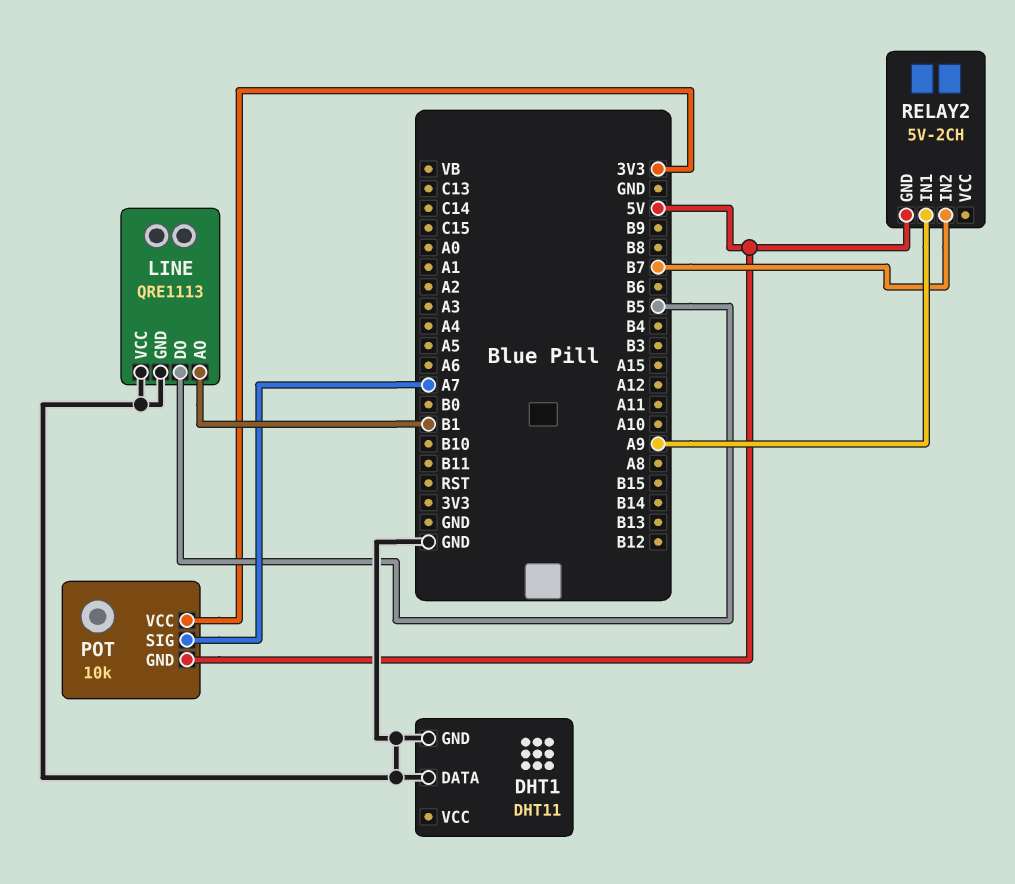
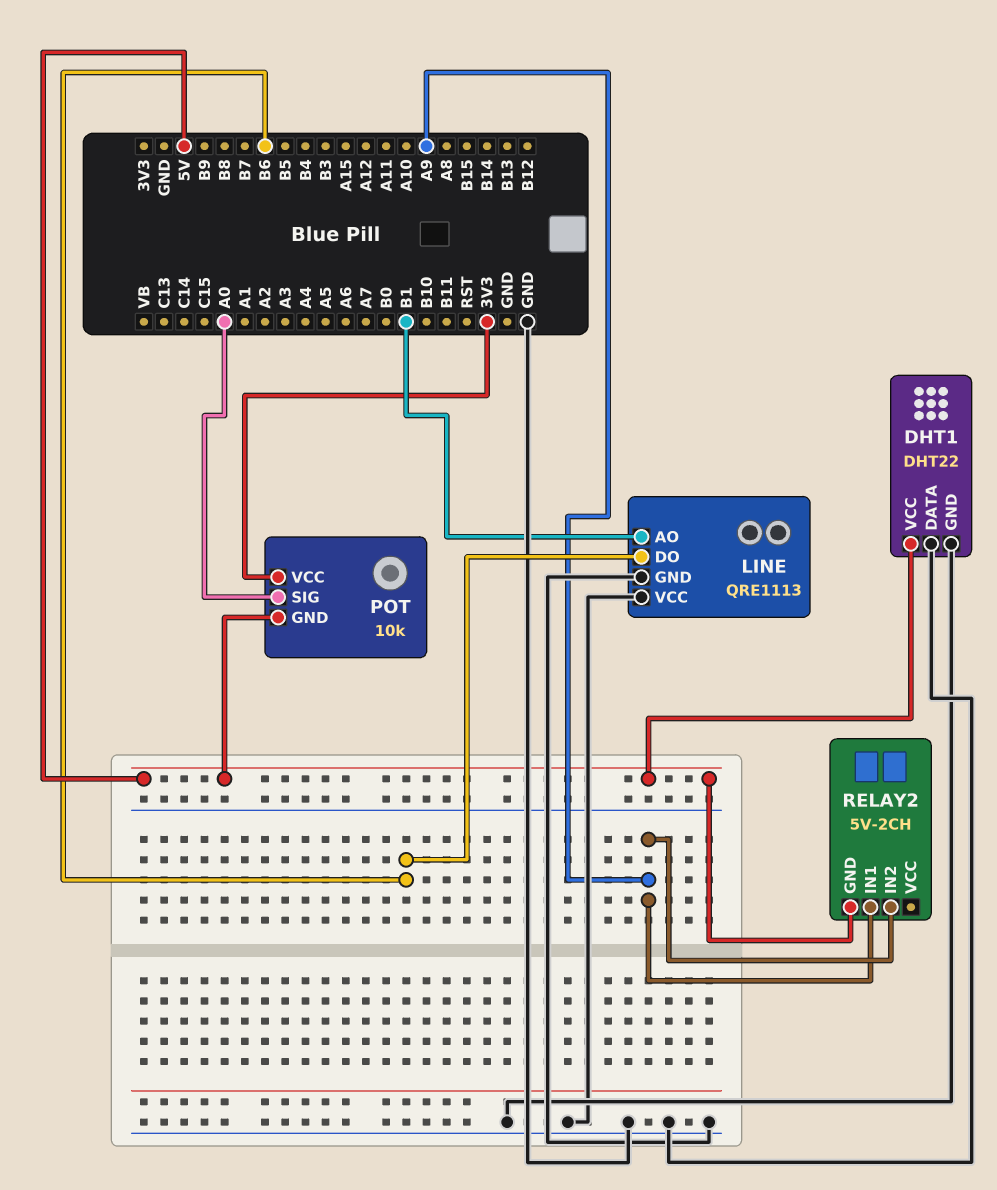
DHT1: DHT11 -> DHT22
DHT1 pin VCC: none -> 5V
LINE pin DO: B5 -> B6
POT pin SIG: A7 -> A0
RELAY2 pin IN2: B7 -> A9

